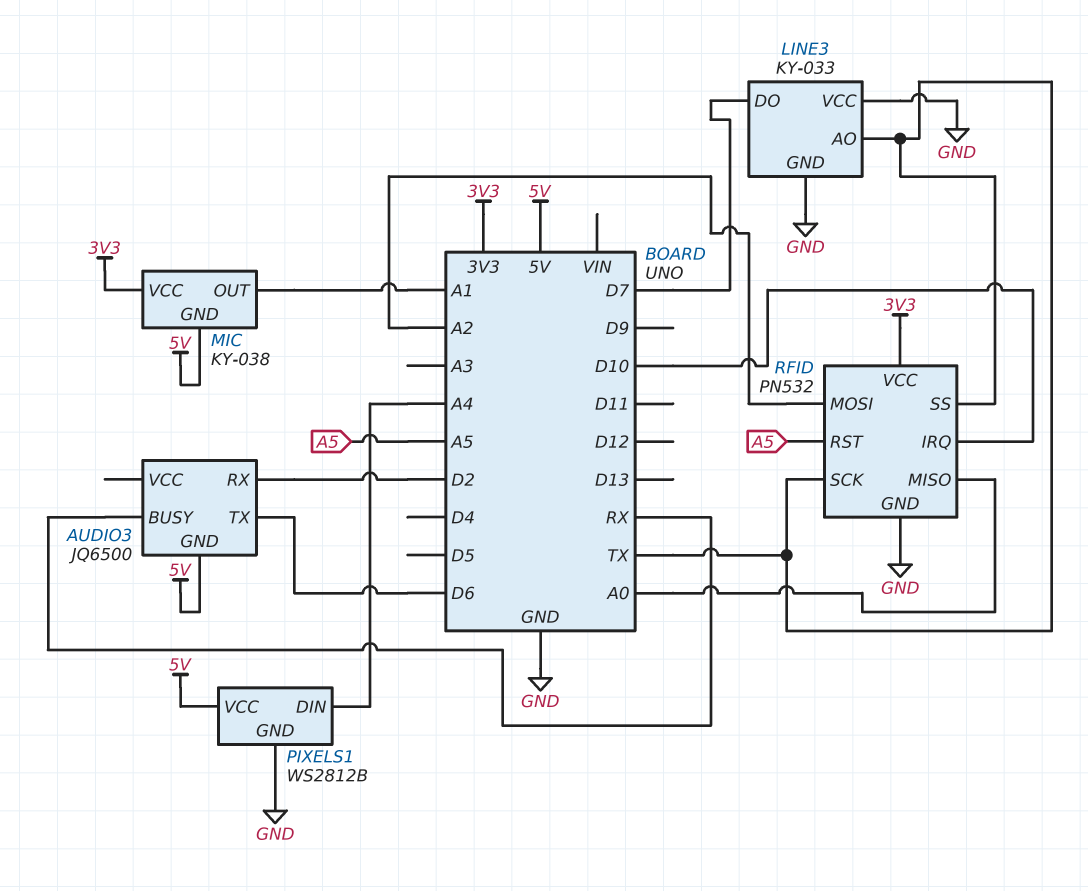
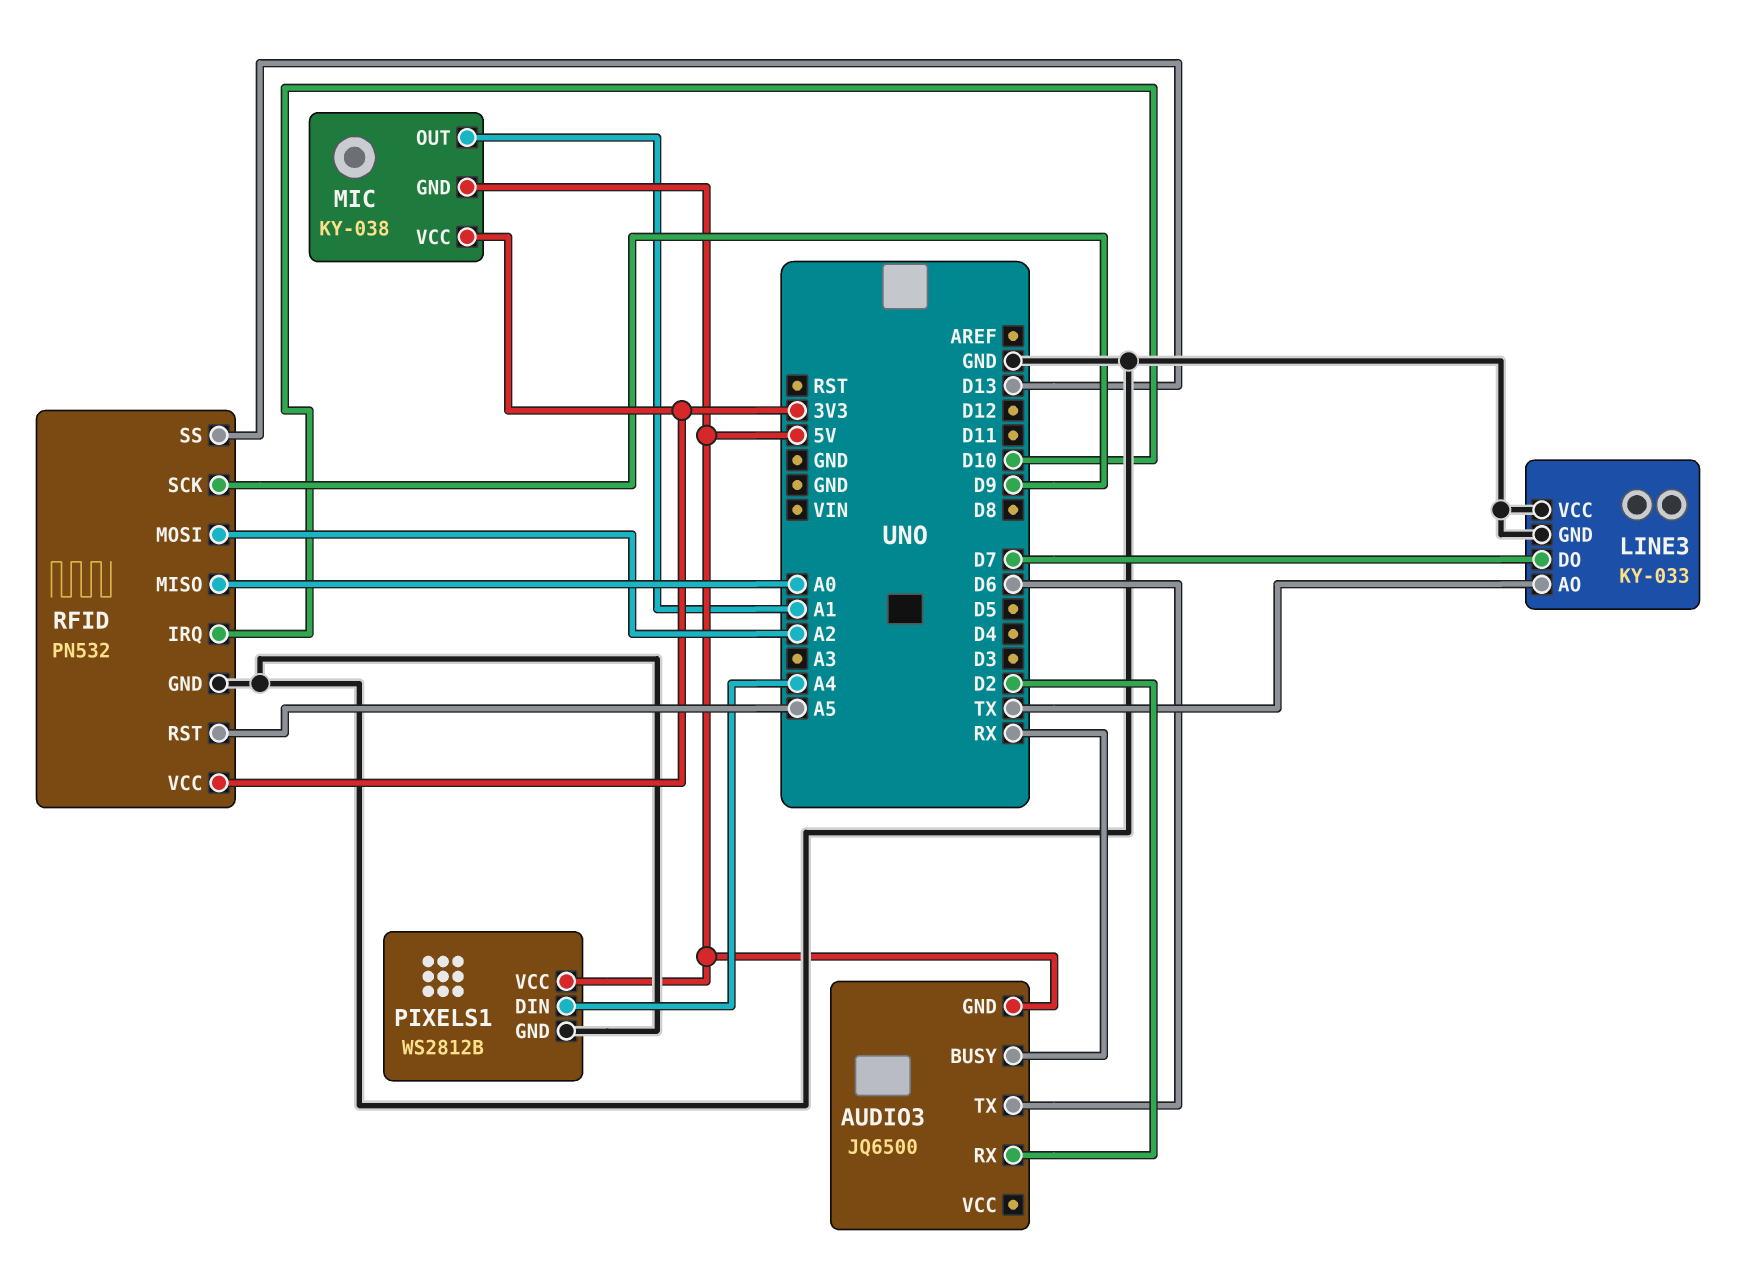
RFID pin SCK: TX -> D9
RFID pin SS: TX -> D13

